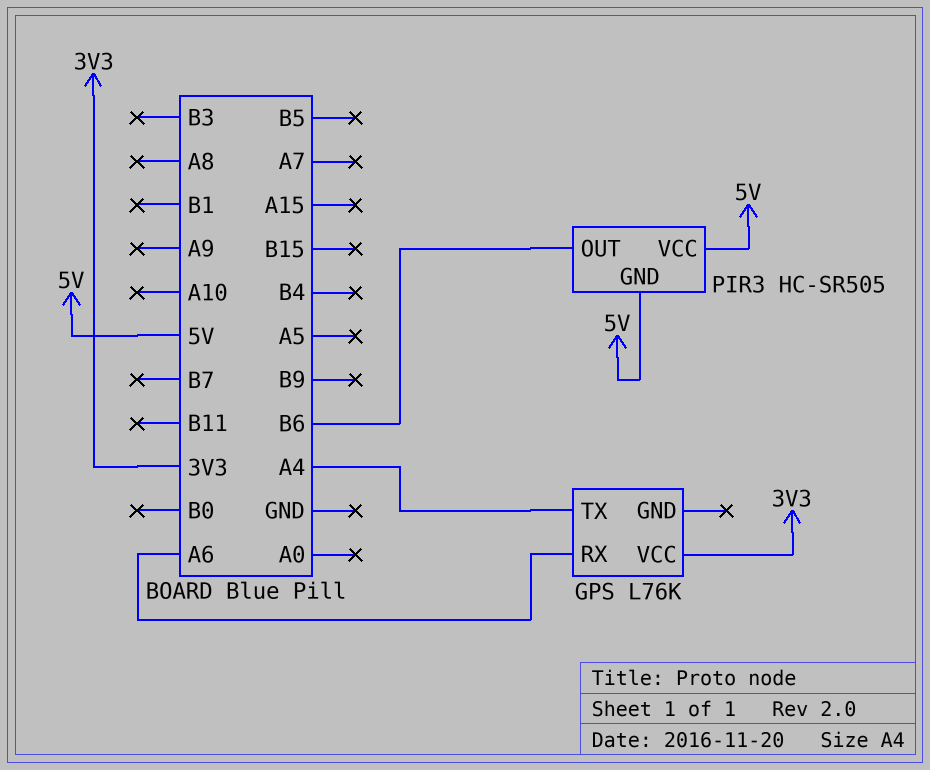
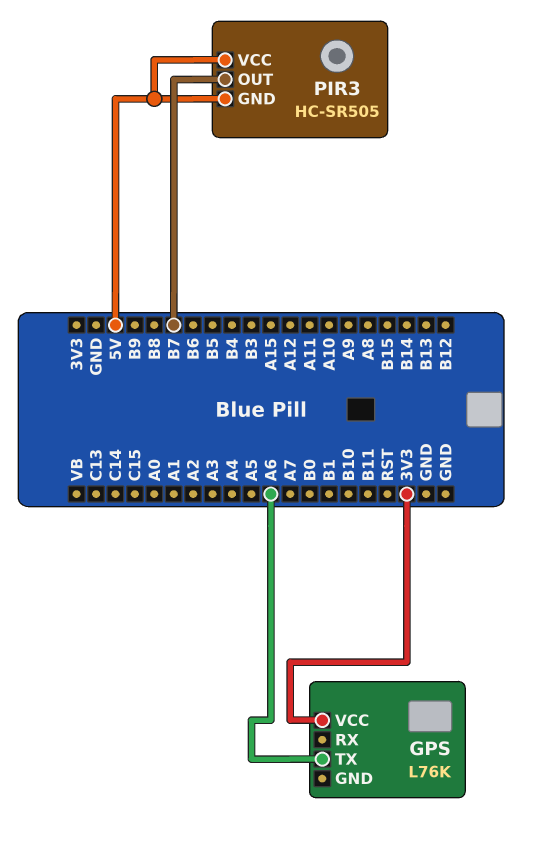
GPS pin RX: A6 -> none
GPS pin TX: A4 -> A6
PIR3 pin OUT: B6 -> B7

